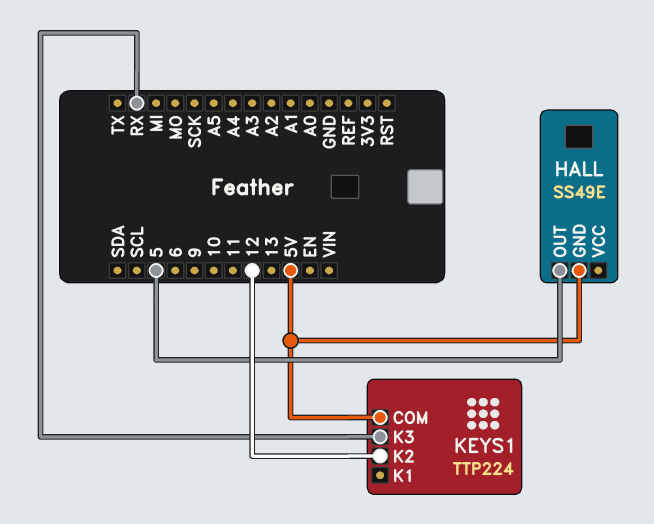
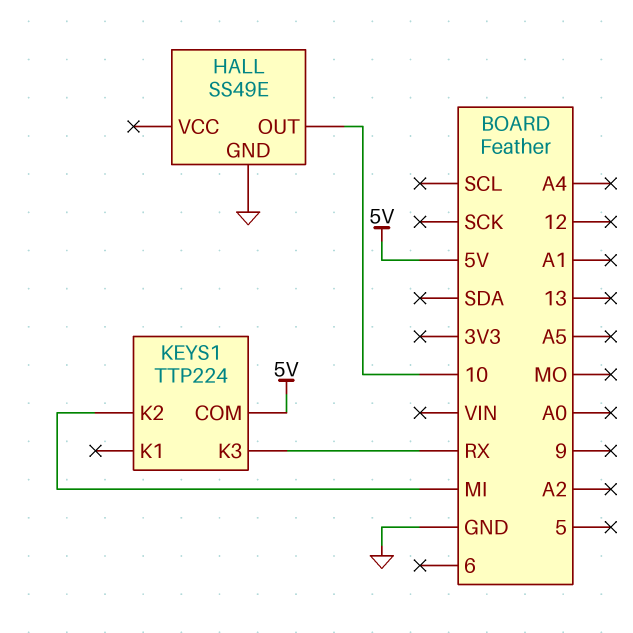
HALL pin GND: 5V -> GND
HALL pin OUT: 5 -> 10
KEYS1 pin K2: 12 -> MI

